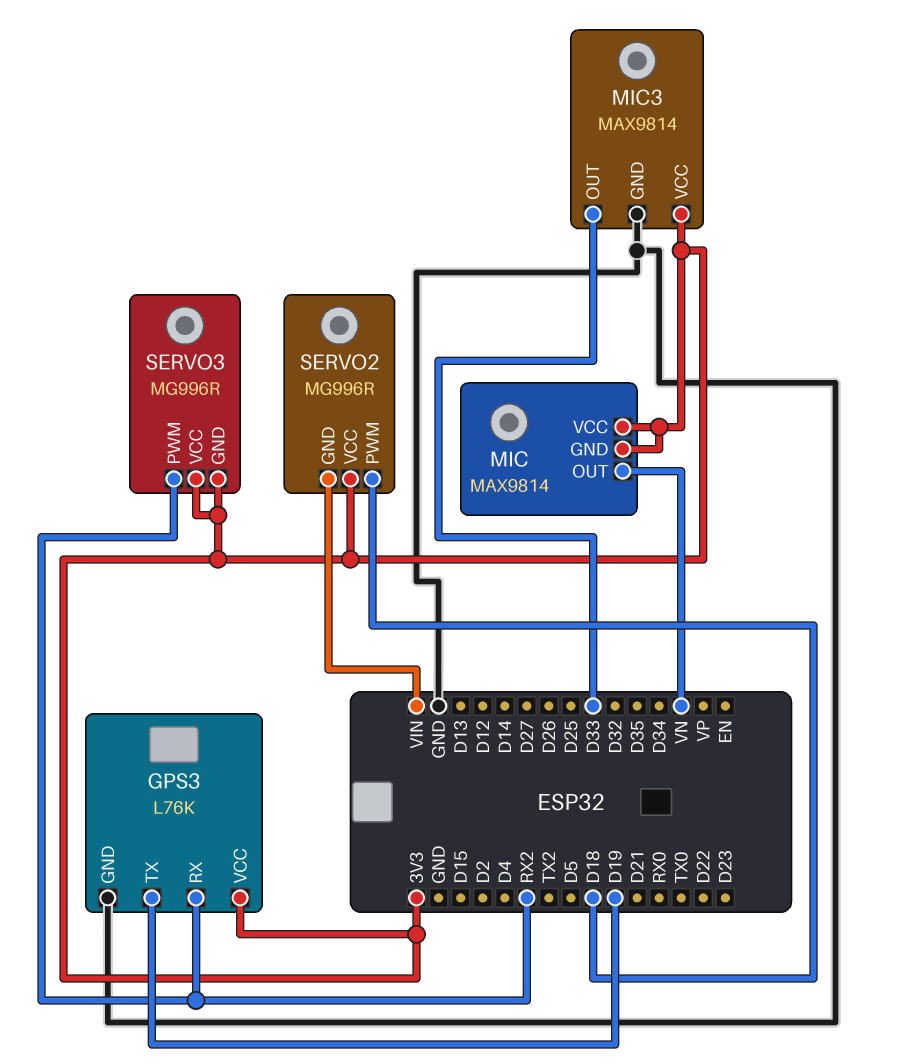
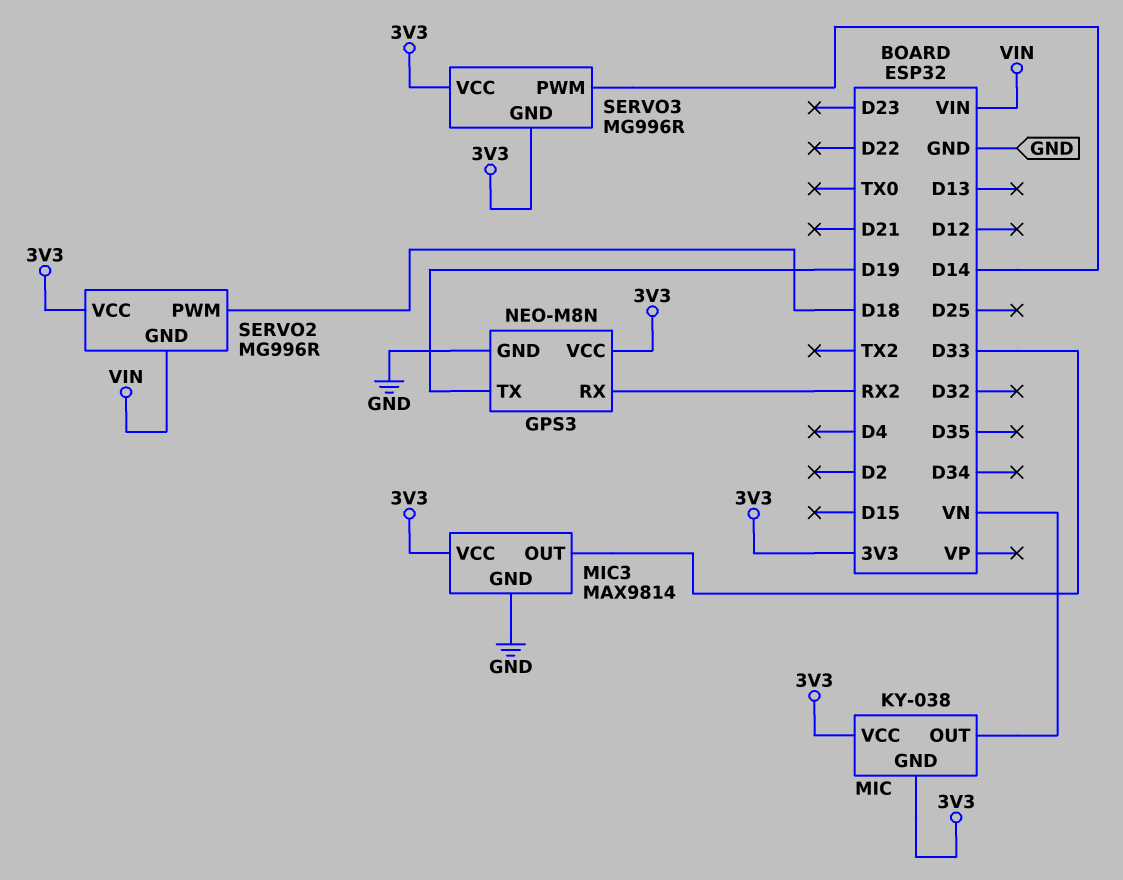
GPS3: L76K -> NEO-M8N
MIC: MAX9814 -> KY-038
SERVO3 pin PWM: RX2 -> D14

